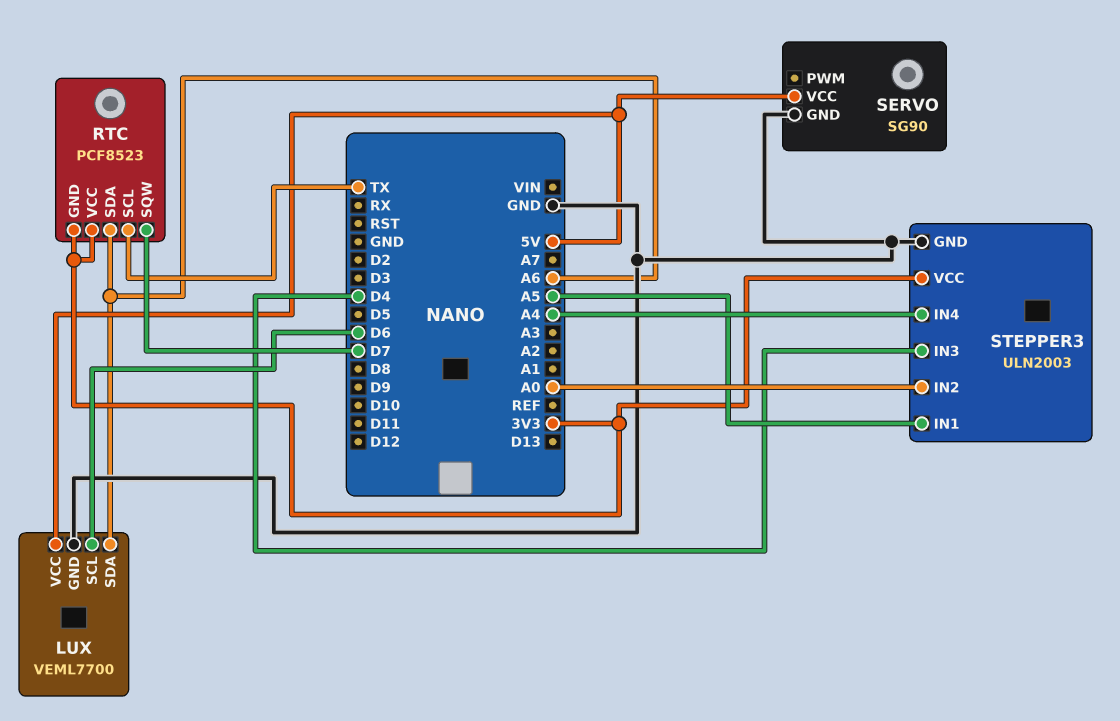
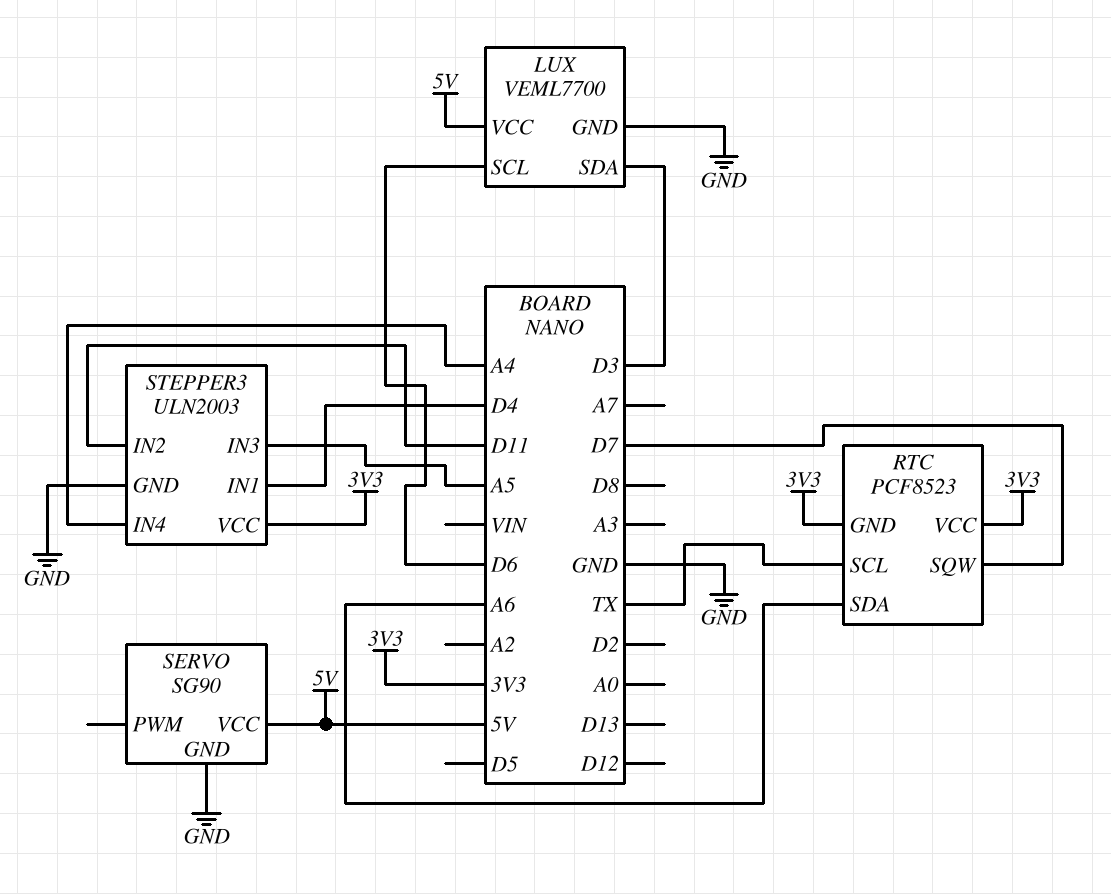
LUX pin SDA: A6 -> D3
STEPPER3 pin IN1: A5 -> D4
STEPPER3 pin IN2: A0 -> D11
STEPPER3 pin IN3: D4 -> A5

